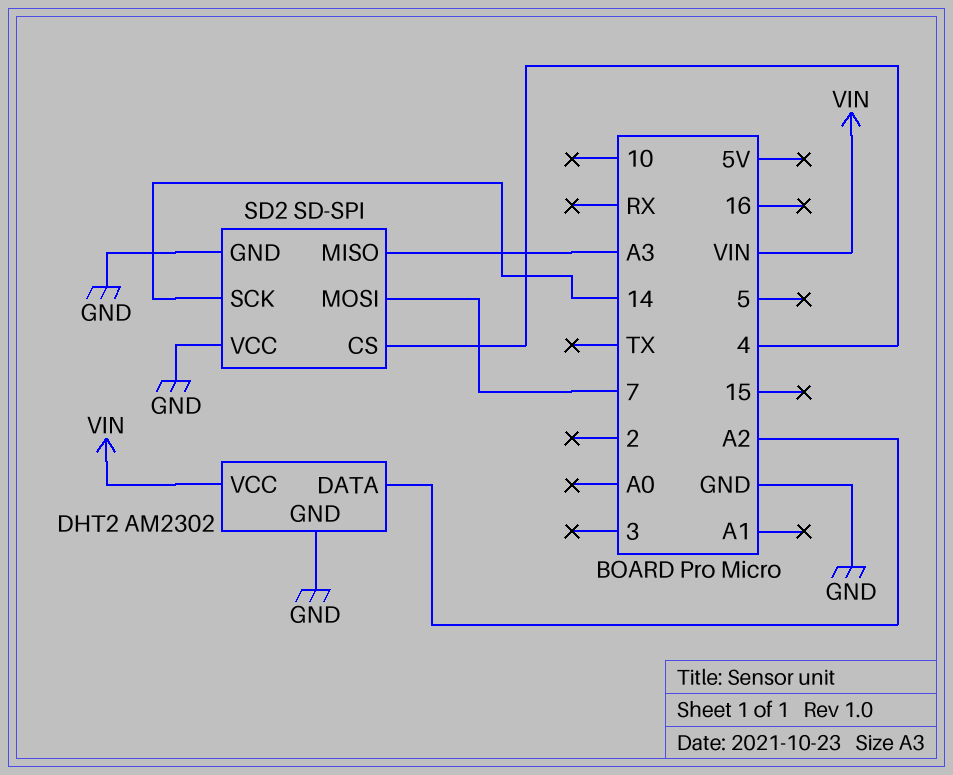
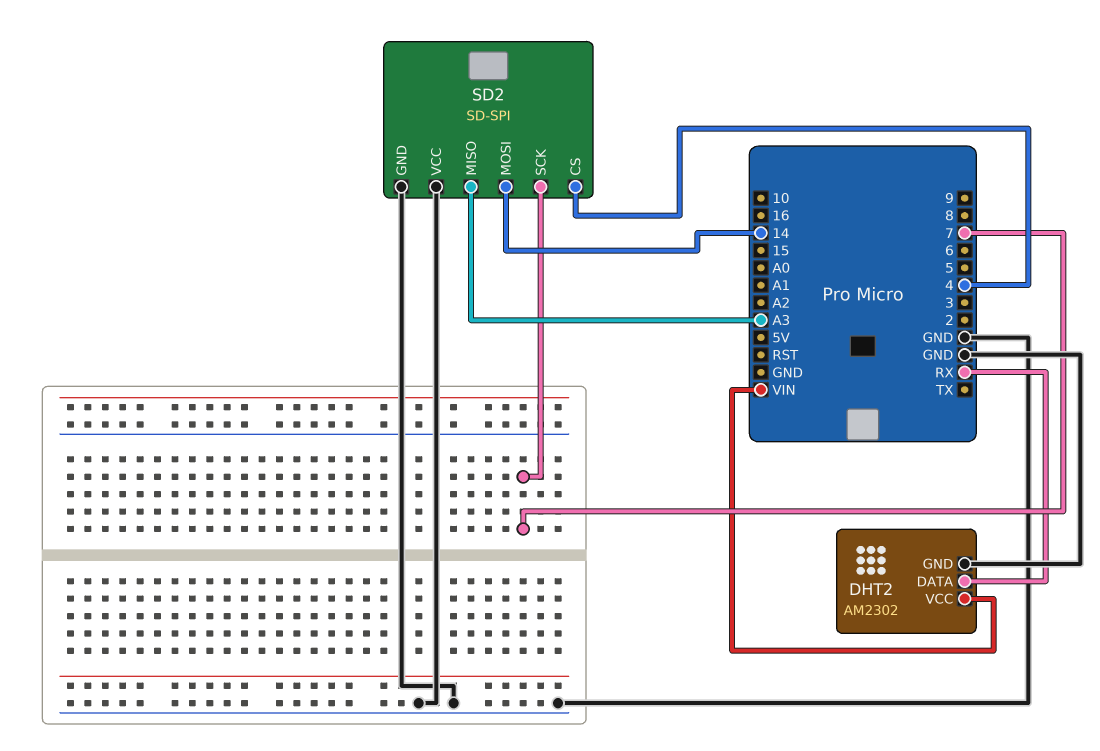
DHT2 pin DATA: A2 -> RX
SD2 pin MOSI: 7 -> 14
SD2 pin SCK: 14 -> 7

